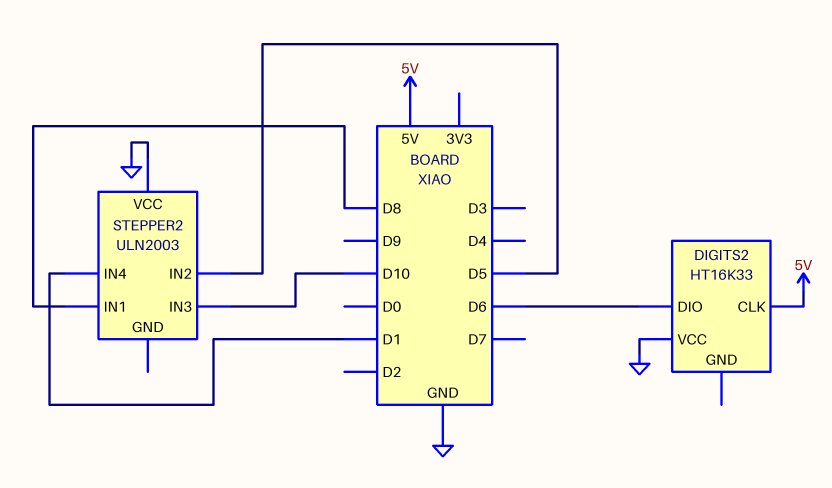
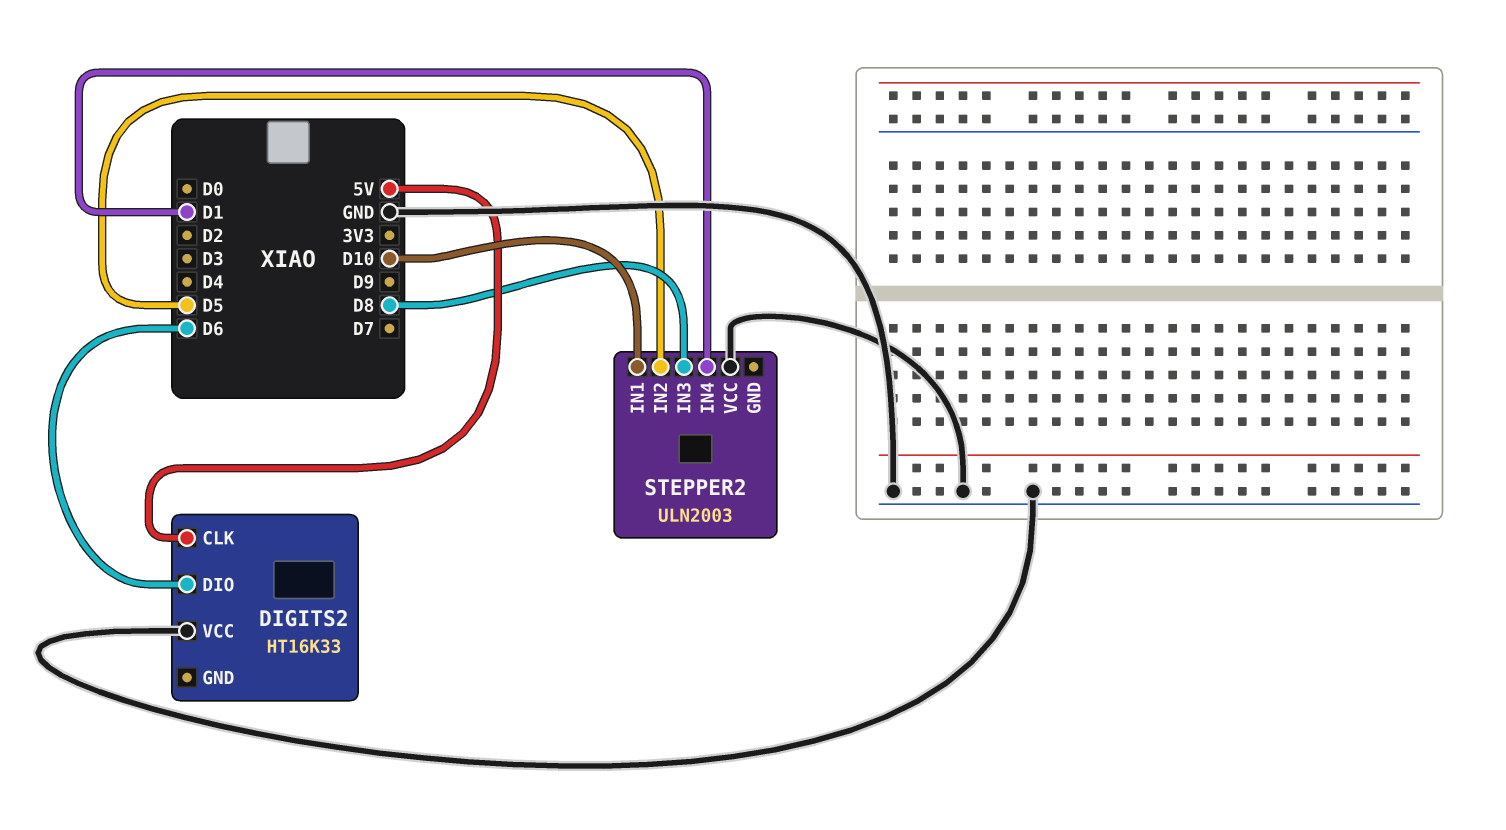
STEPPER2 pin IN1: D8 -> D10
STEPPER2 pin IN3: D10 -> D8

